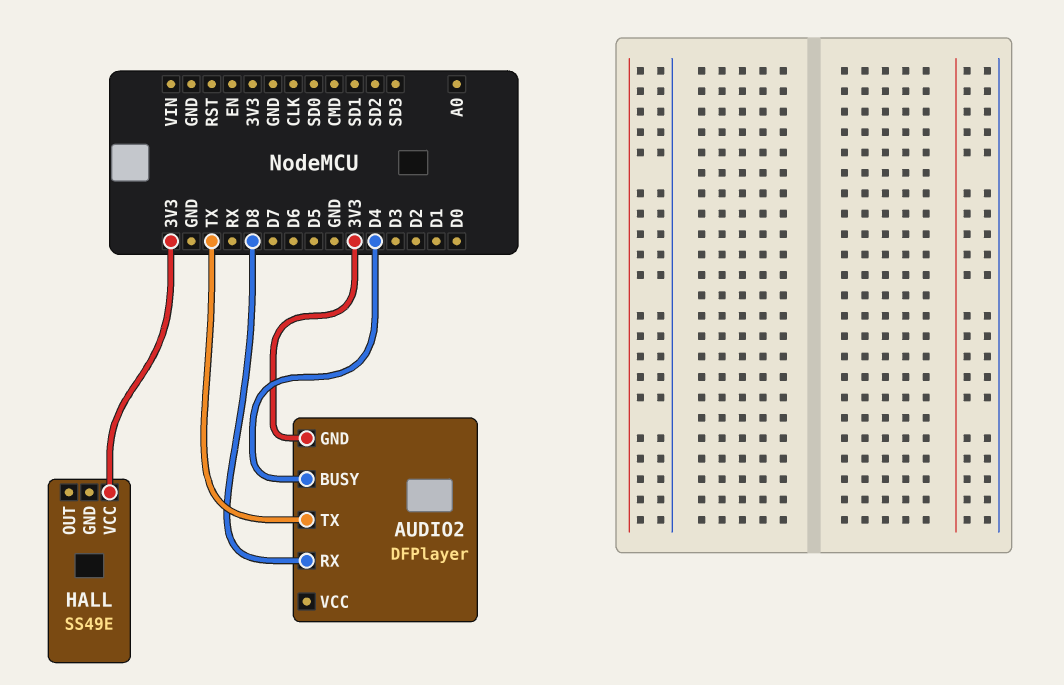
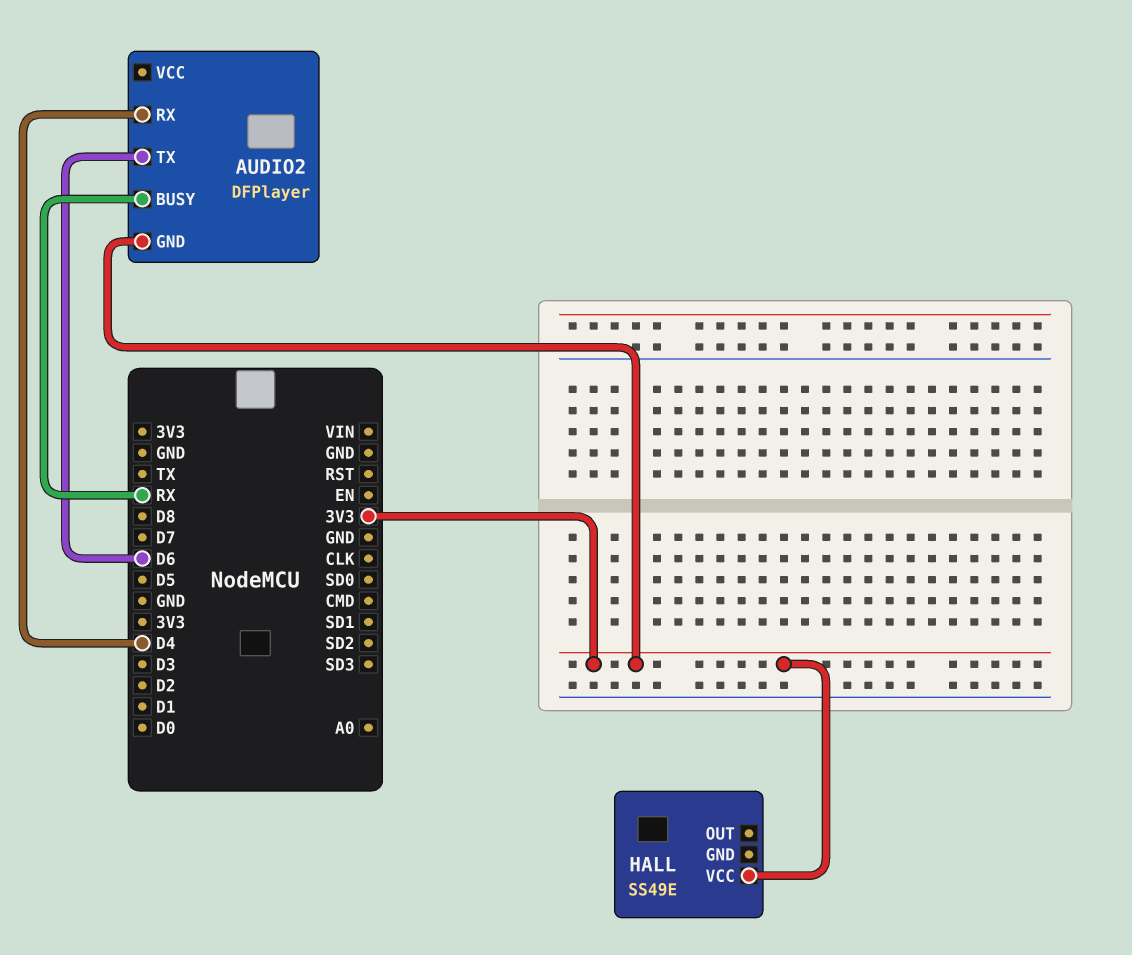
AUDIO2 pin BUSY: D4 -> RX
AUDIO2 pin RX: D8 -> D4
AUDIO2 pin TX: TX -> D6

